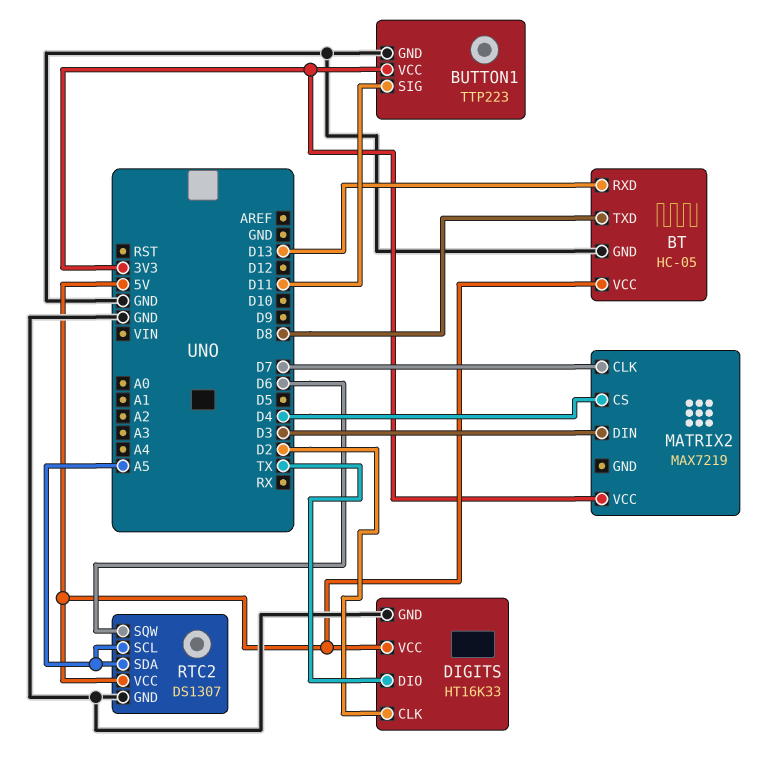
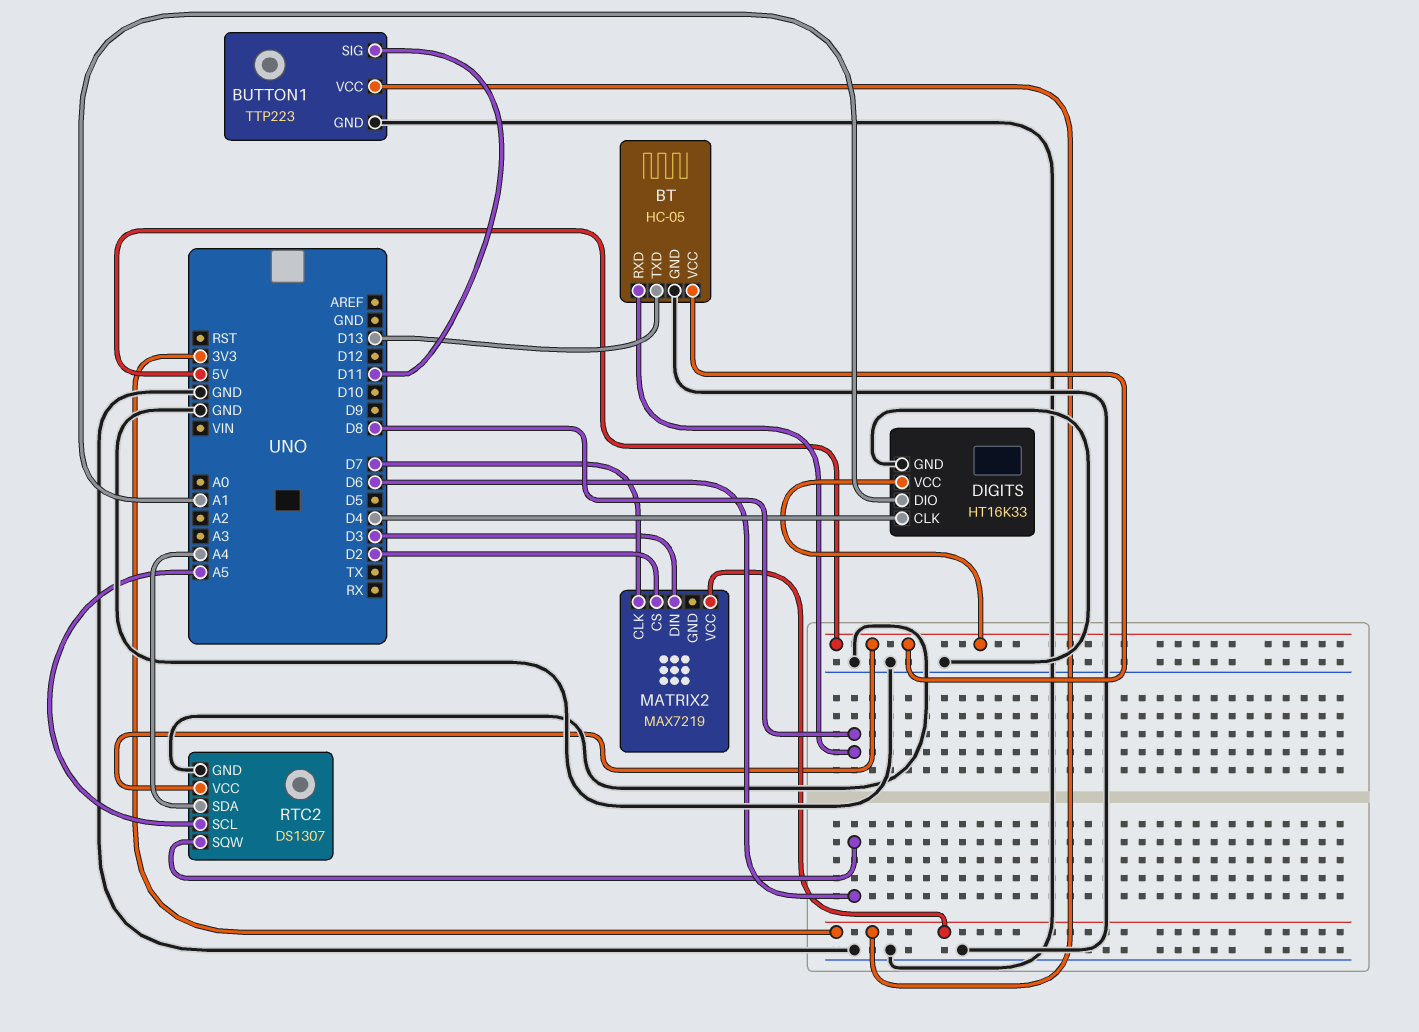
BT pin RXD: D13 -> D8
BT pin TXD: D8 -> D13
DIGITS pin CLK: D2 -> D4
DIGITS pin DIO: TX -> A1
MATRIX2 pin CS: D4 -> D2
RTC2 pin SDA: A5 -> A4

